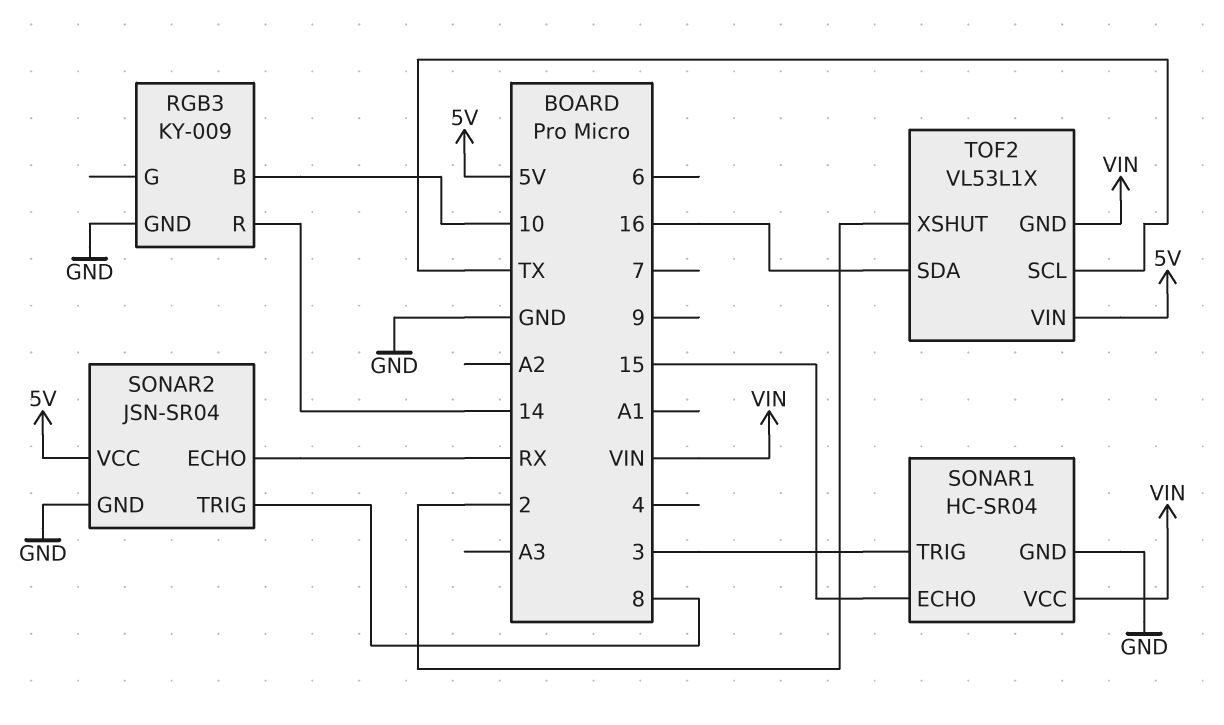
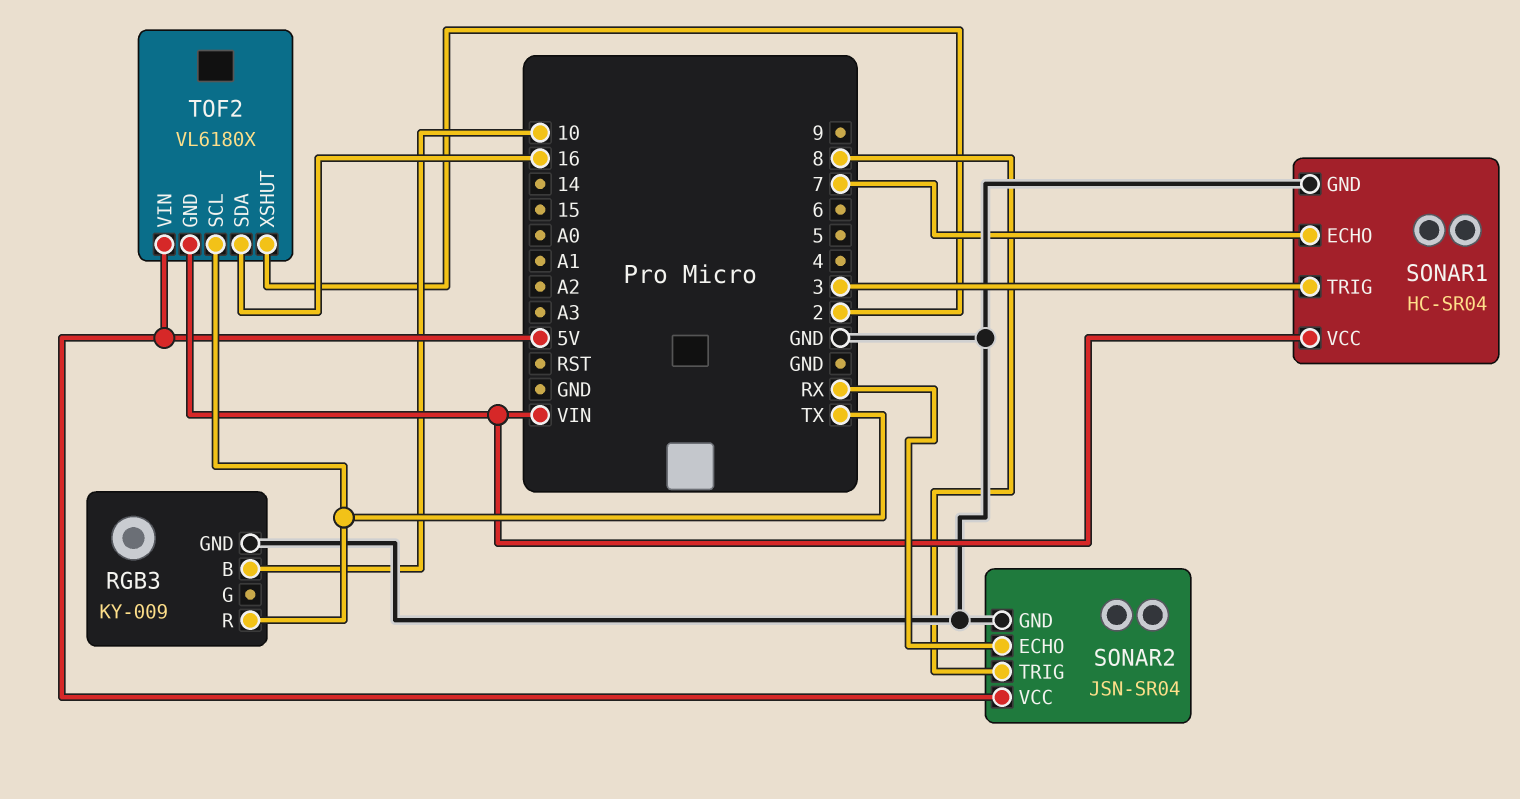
RGB3 pin R: 14 -> TX
SONAR1 pin ECHO: 15 -> 7
TOF2: VL53L1X -> VL6180X

